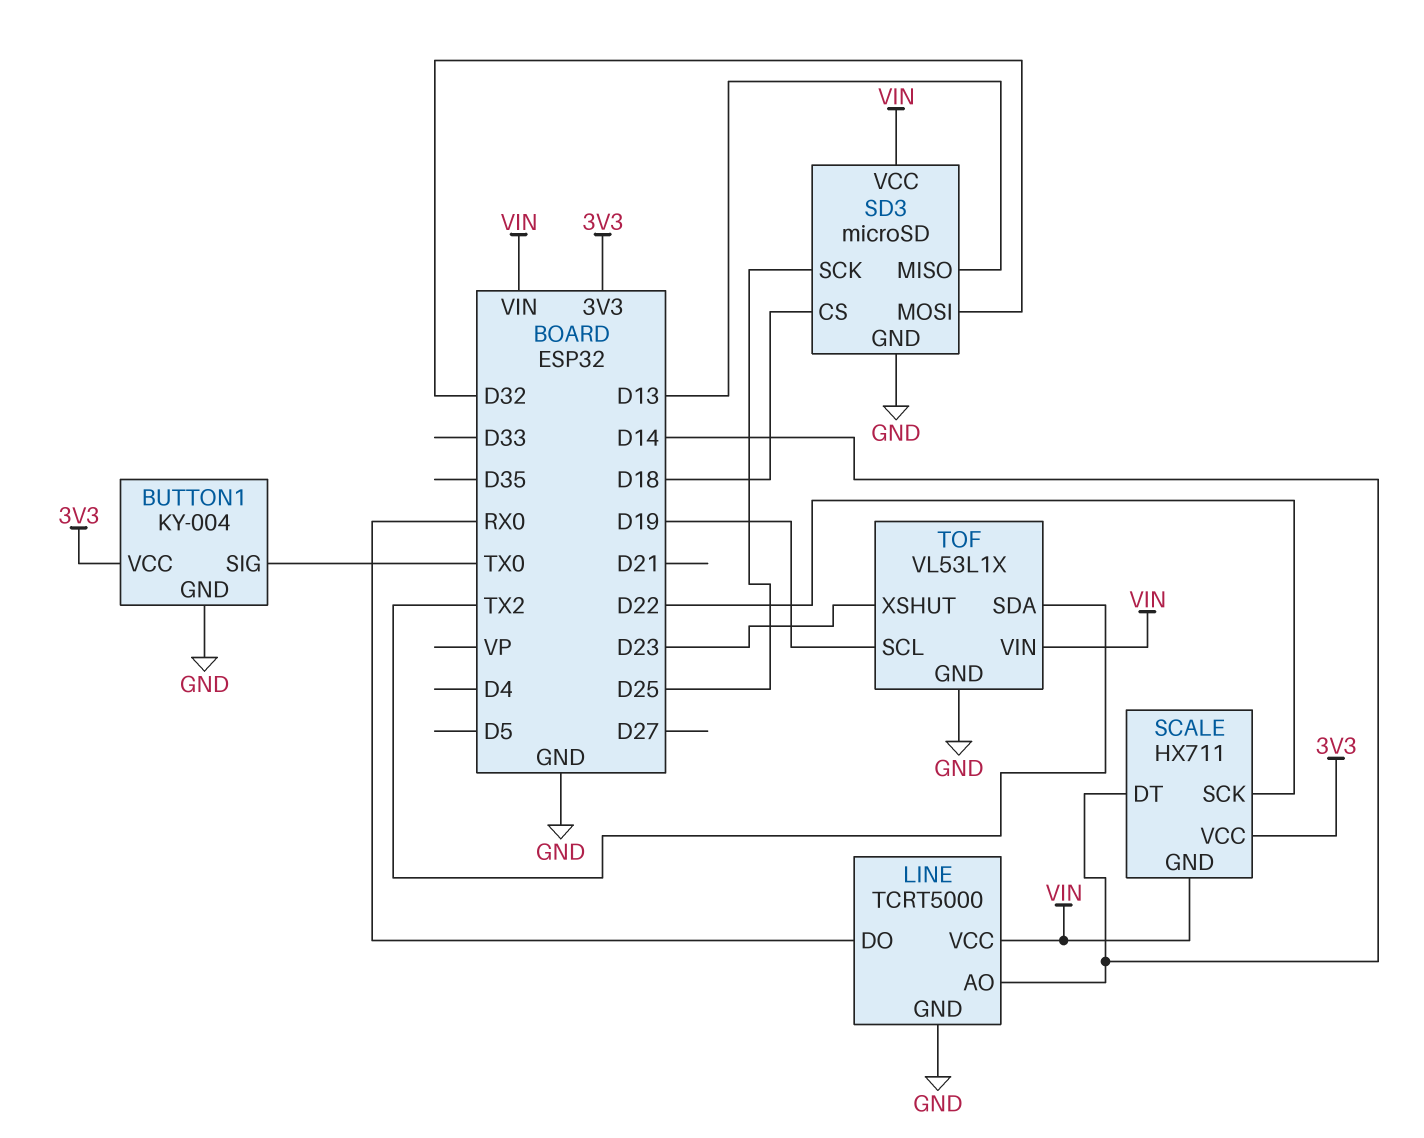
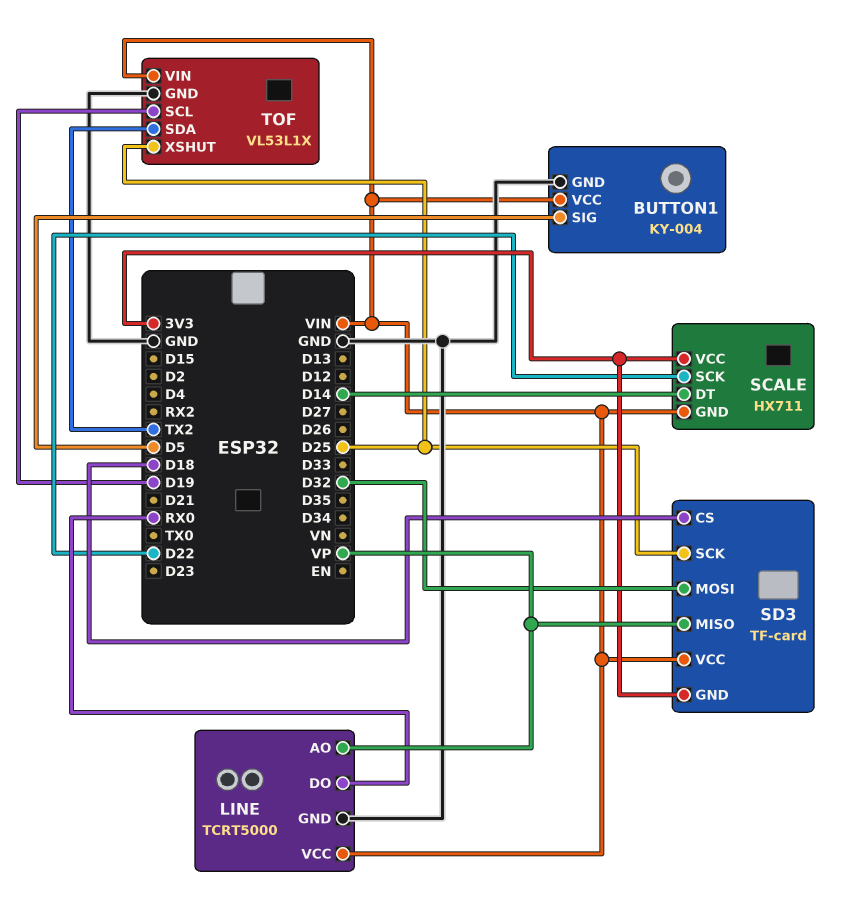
BUTTON1 pin SIG: TX0 -> D5
BUTTON1 pin VCC: 3V3 -> VIN
LINE pin AO: D14 -> VP
SD3: microSD -> TF-card
SD3 pin GND: GND -> 3V3
SD3 pin MISO: D13 -> VP
TOF pin XSHUT: D23 -> D25

